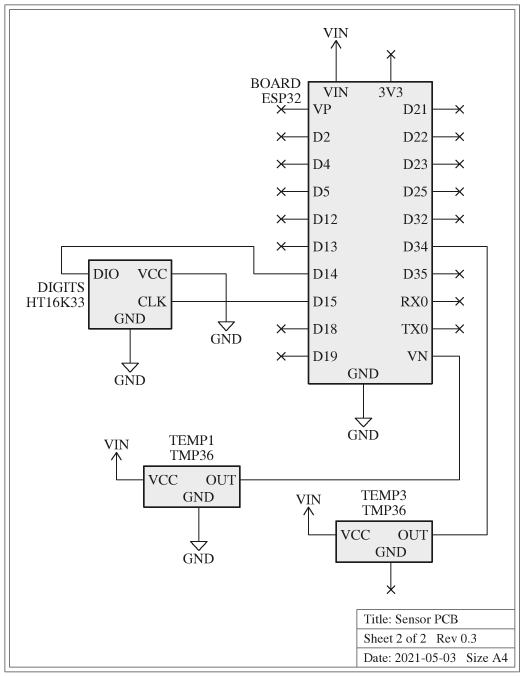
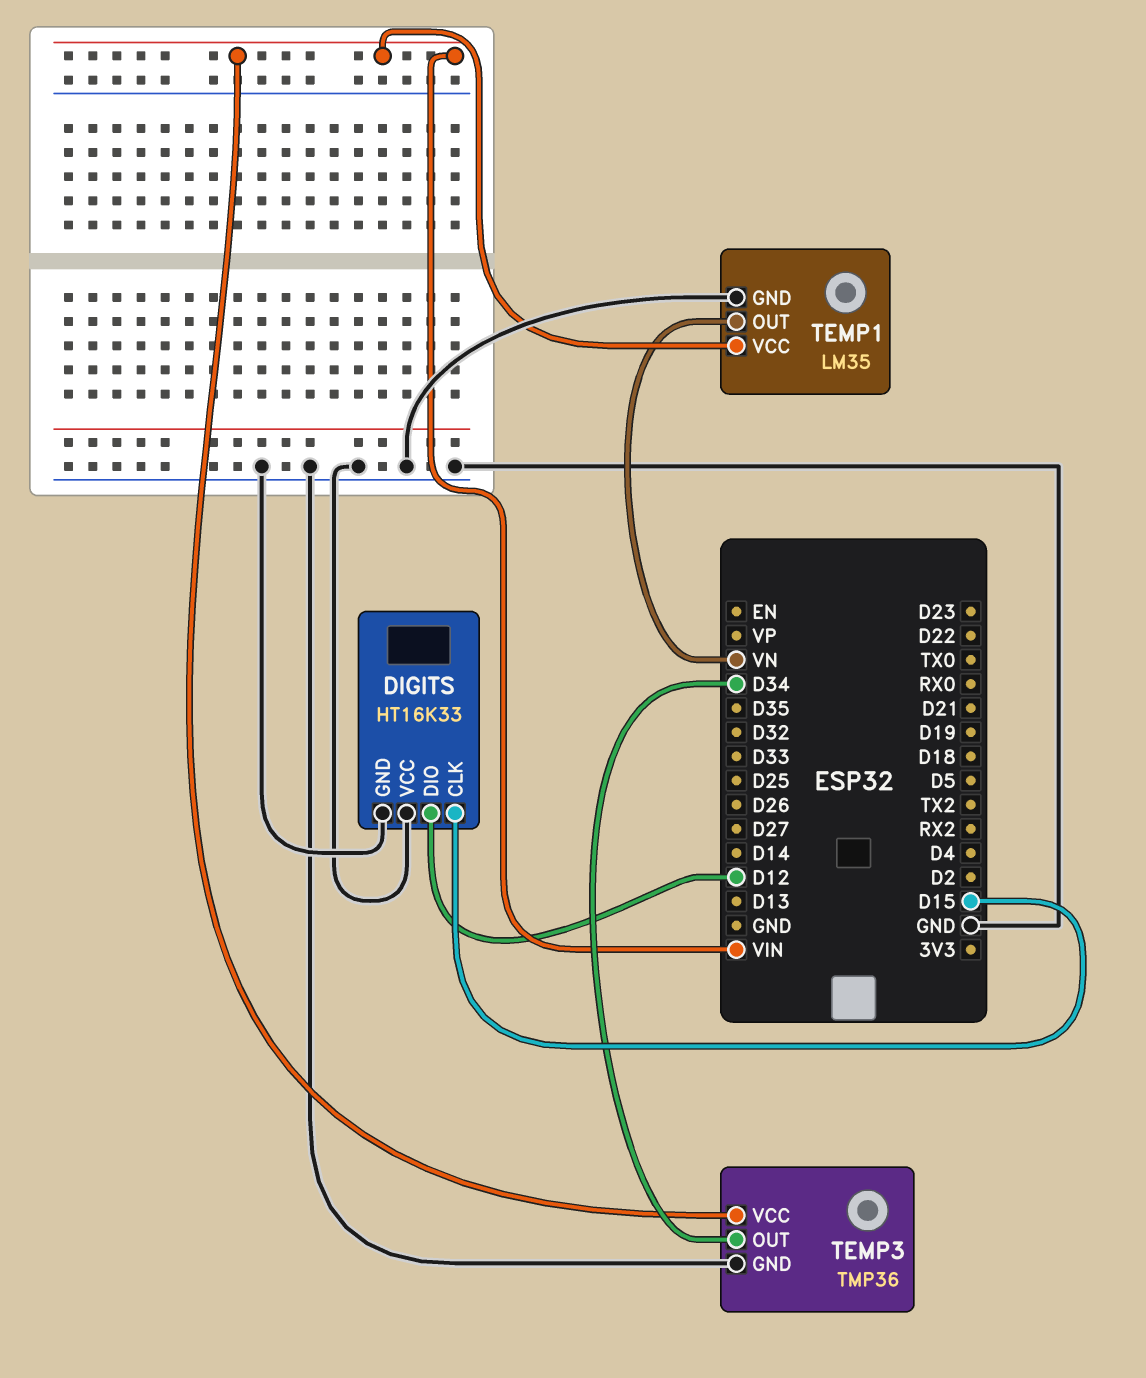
DIGITS pin DIO: D14 -> D12
TEMP1: TMP36 -> LM35
TEMP3 pin GND: none -> GND

